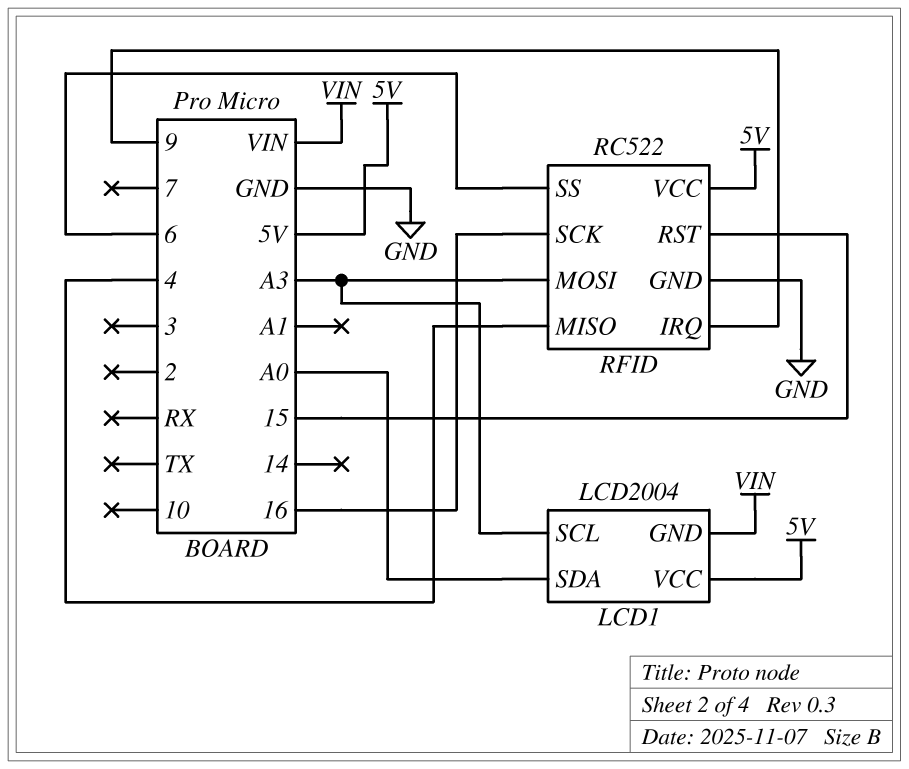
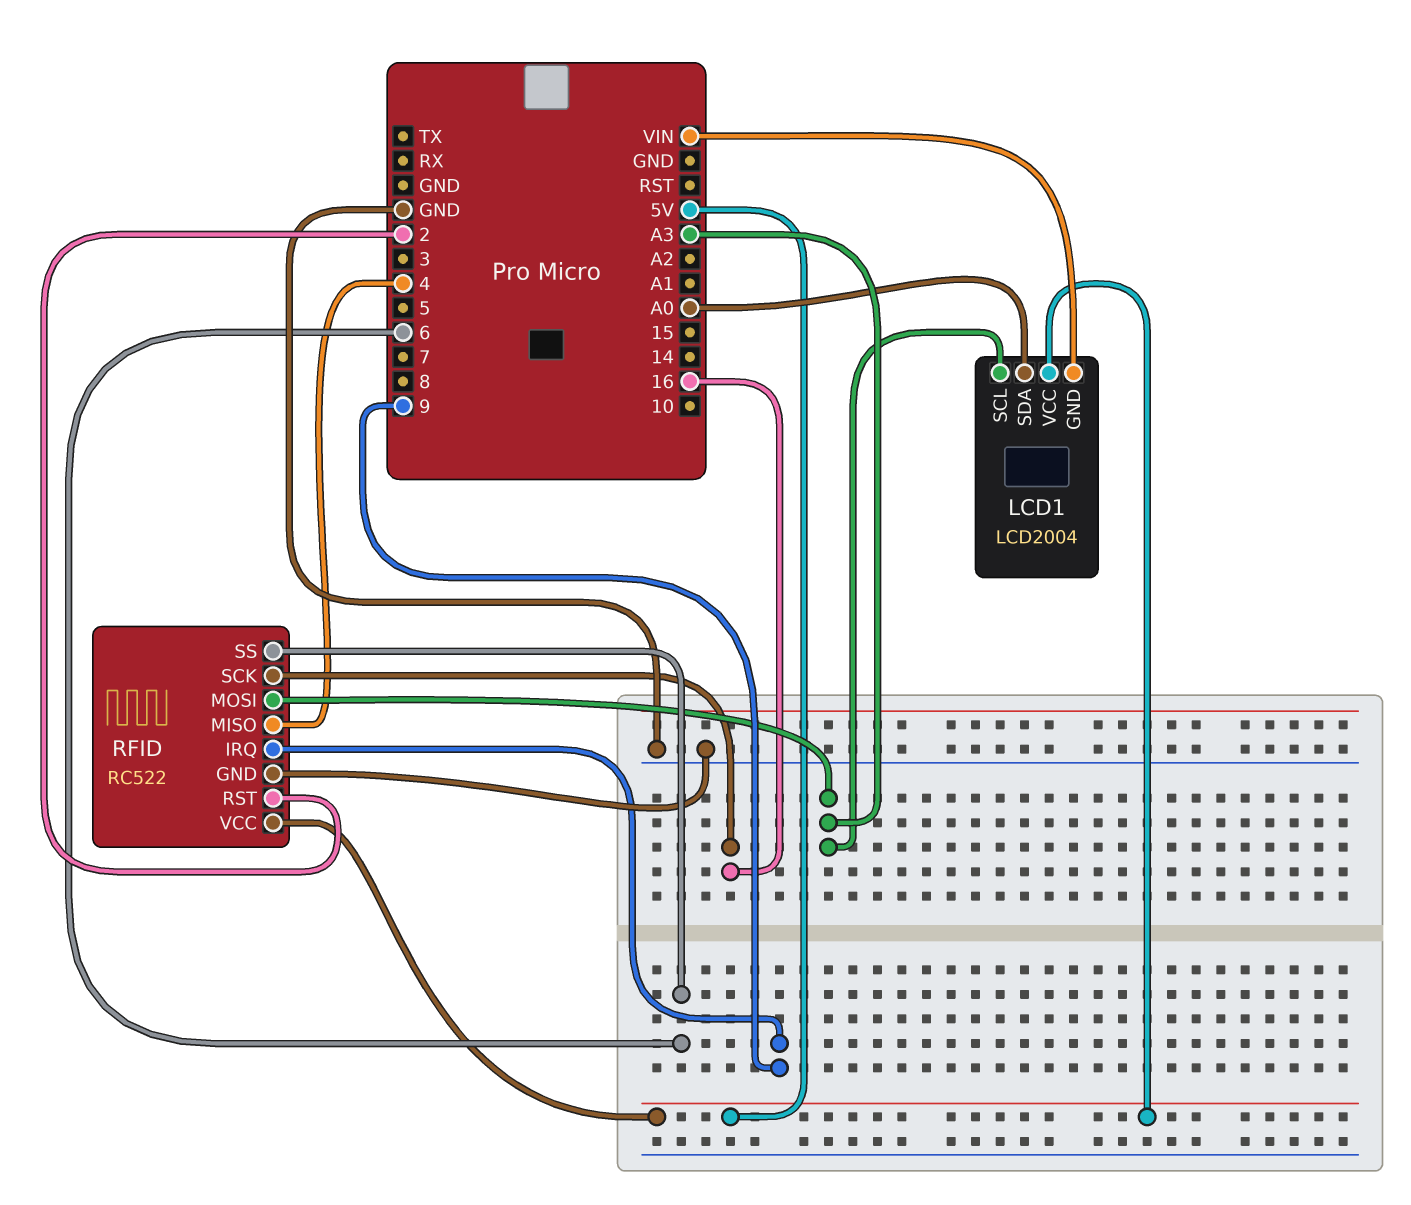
RFID pin RST: 15 -> 2

